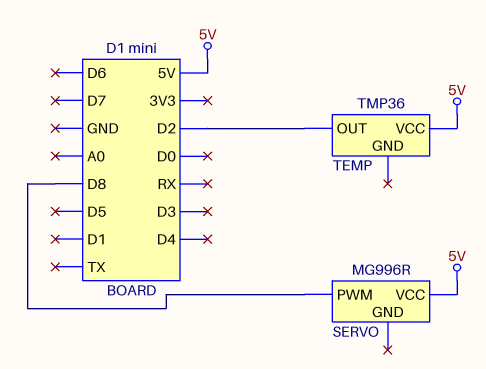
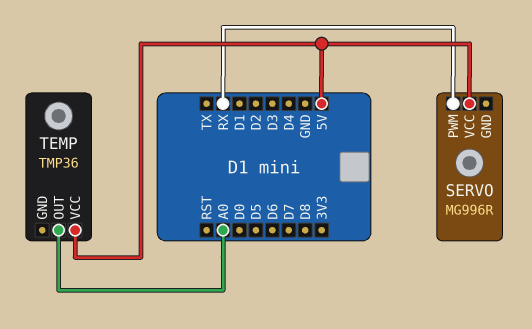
SERVO pin PWM: D8 -> RX
TEMP pin OUT: D2 -> A0

